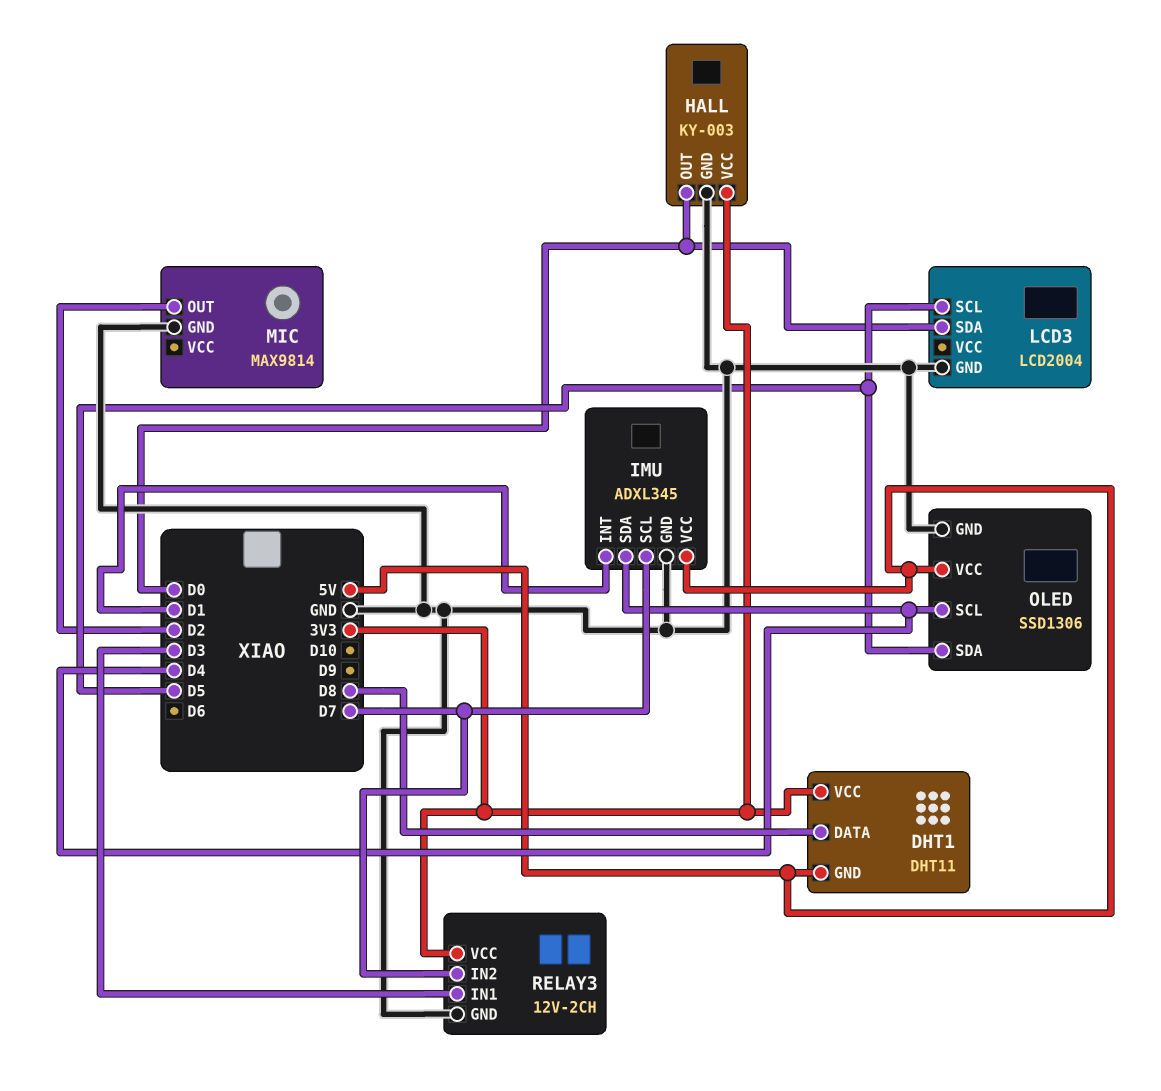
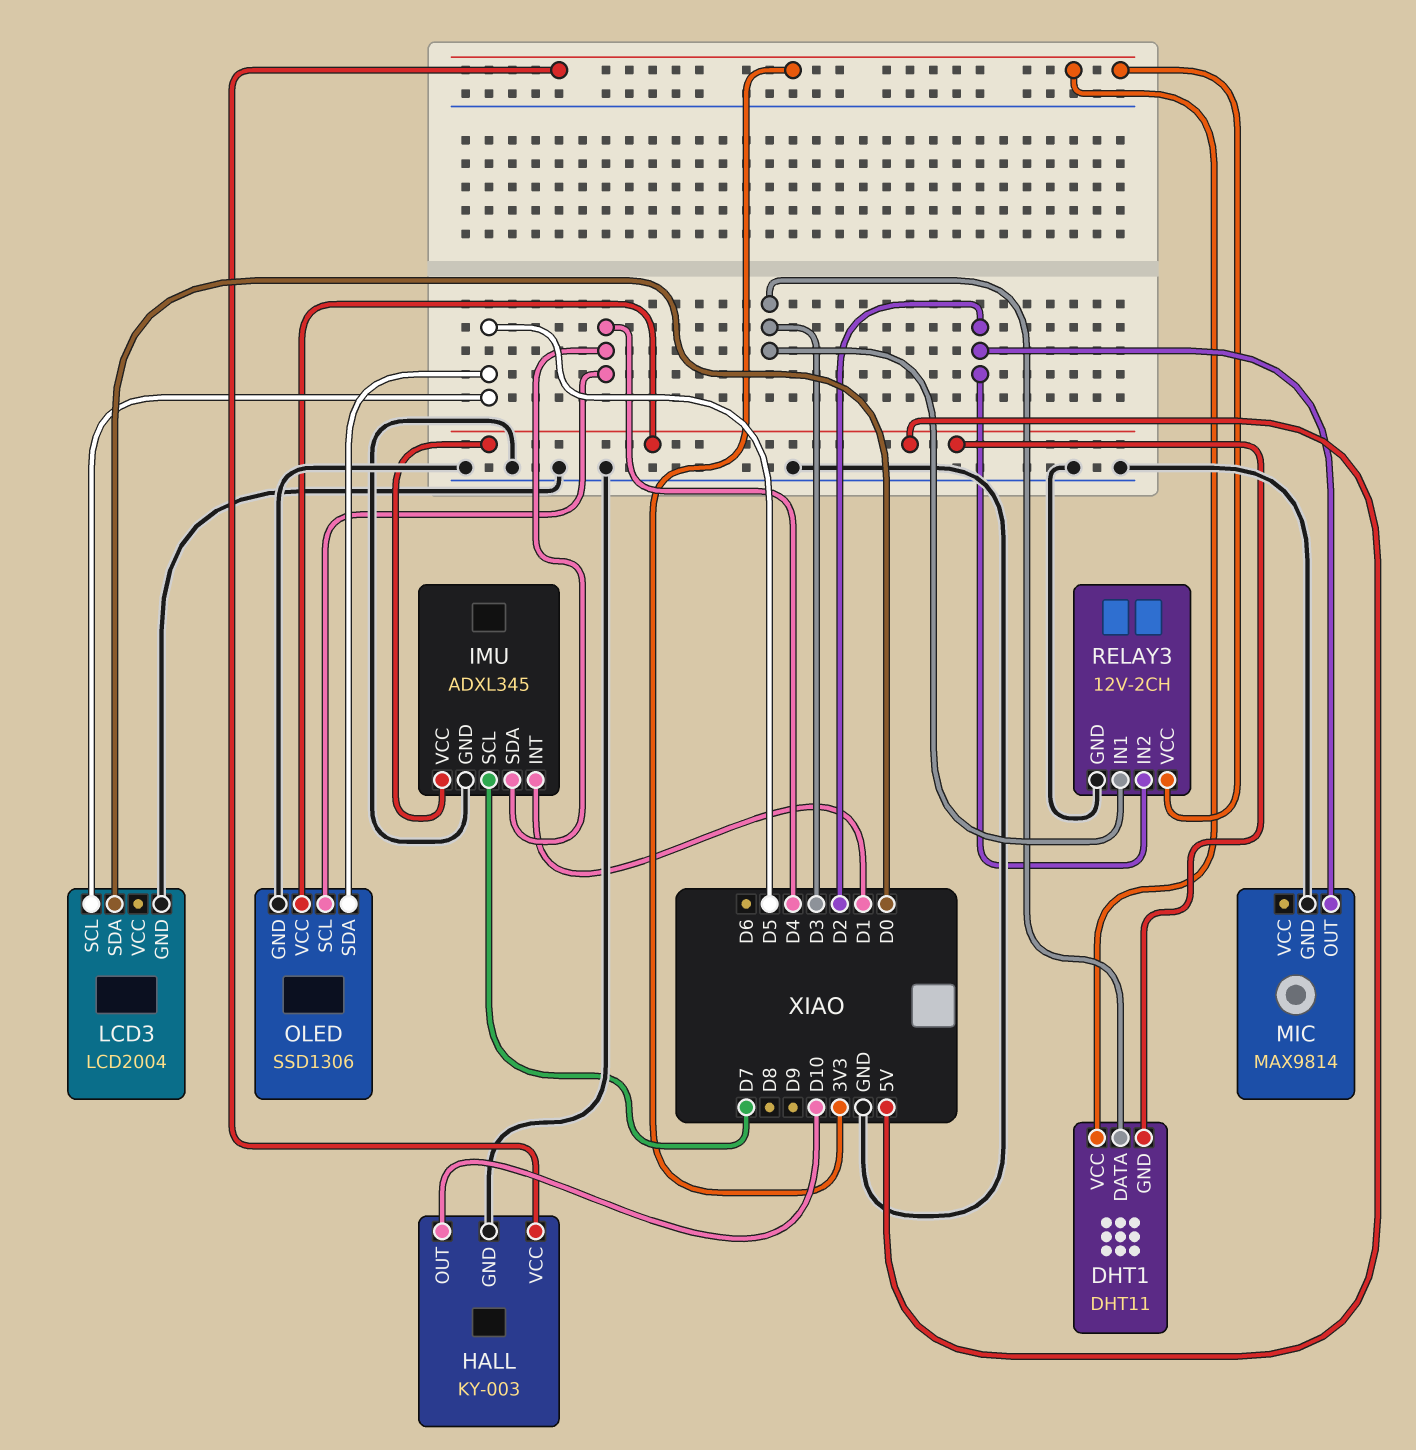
DHT1 pin DATA: D8 -> D3
HALL pin OUT: D0 -> D10
RELAY3 pin IN2: D7 -> D2

